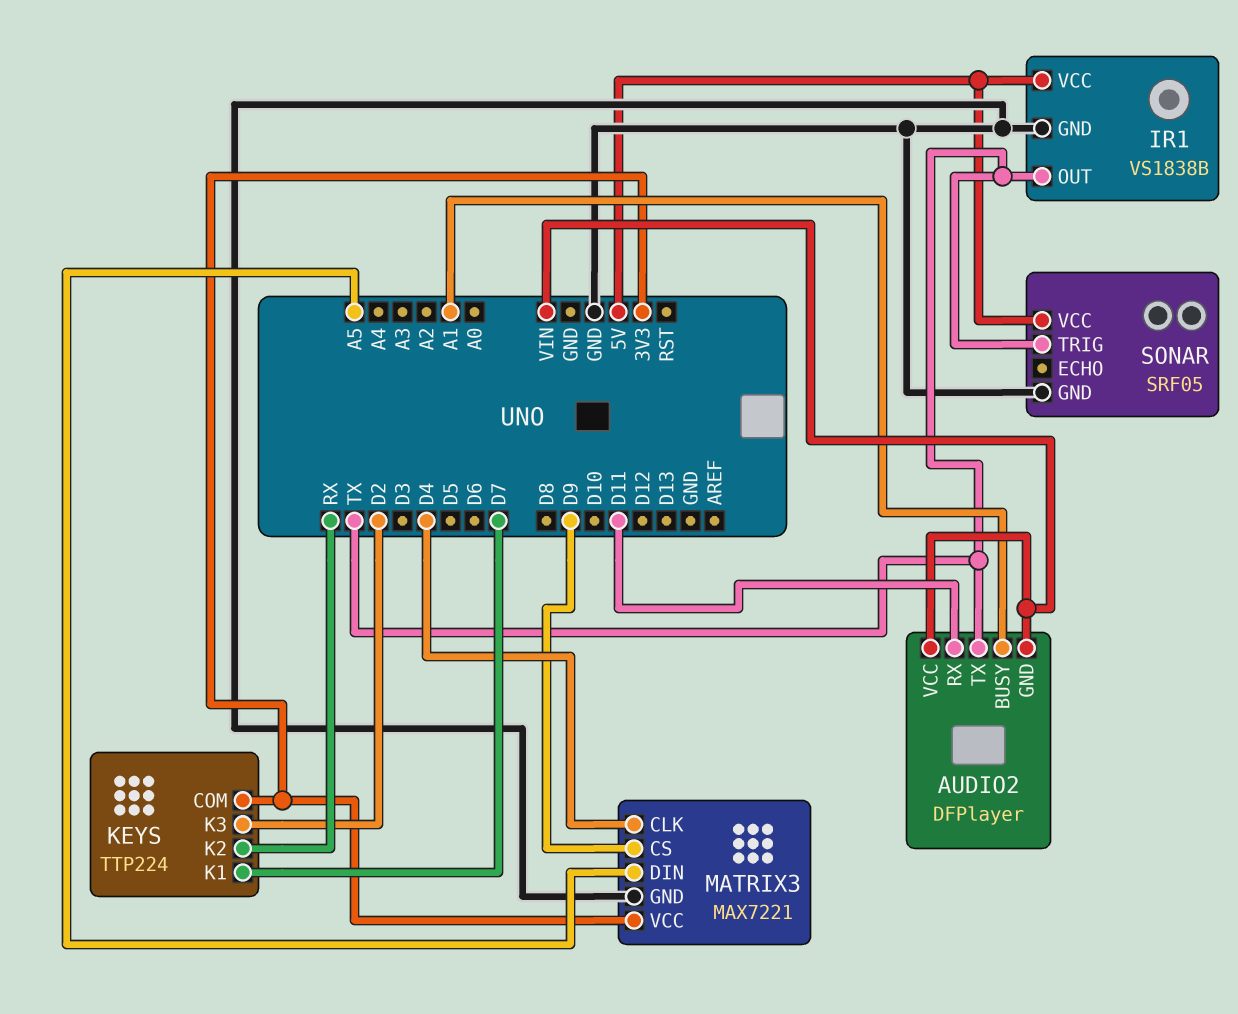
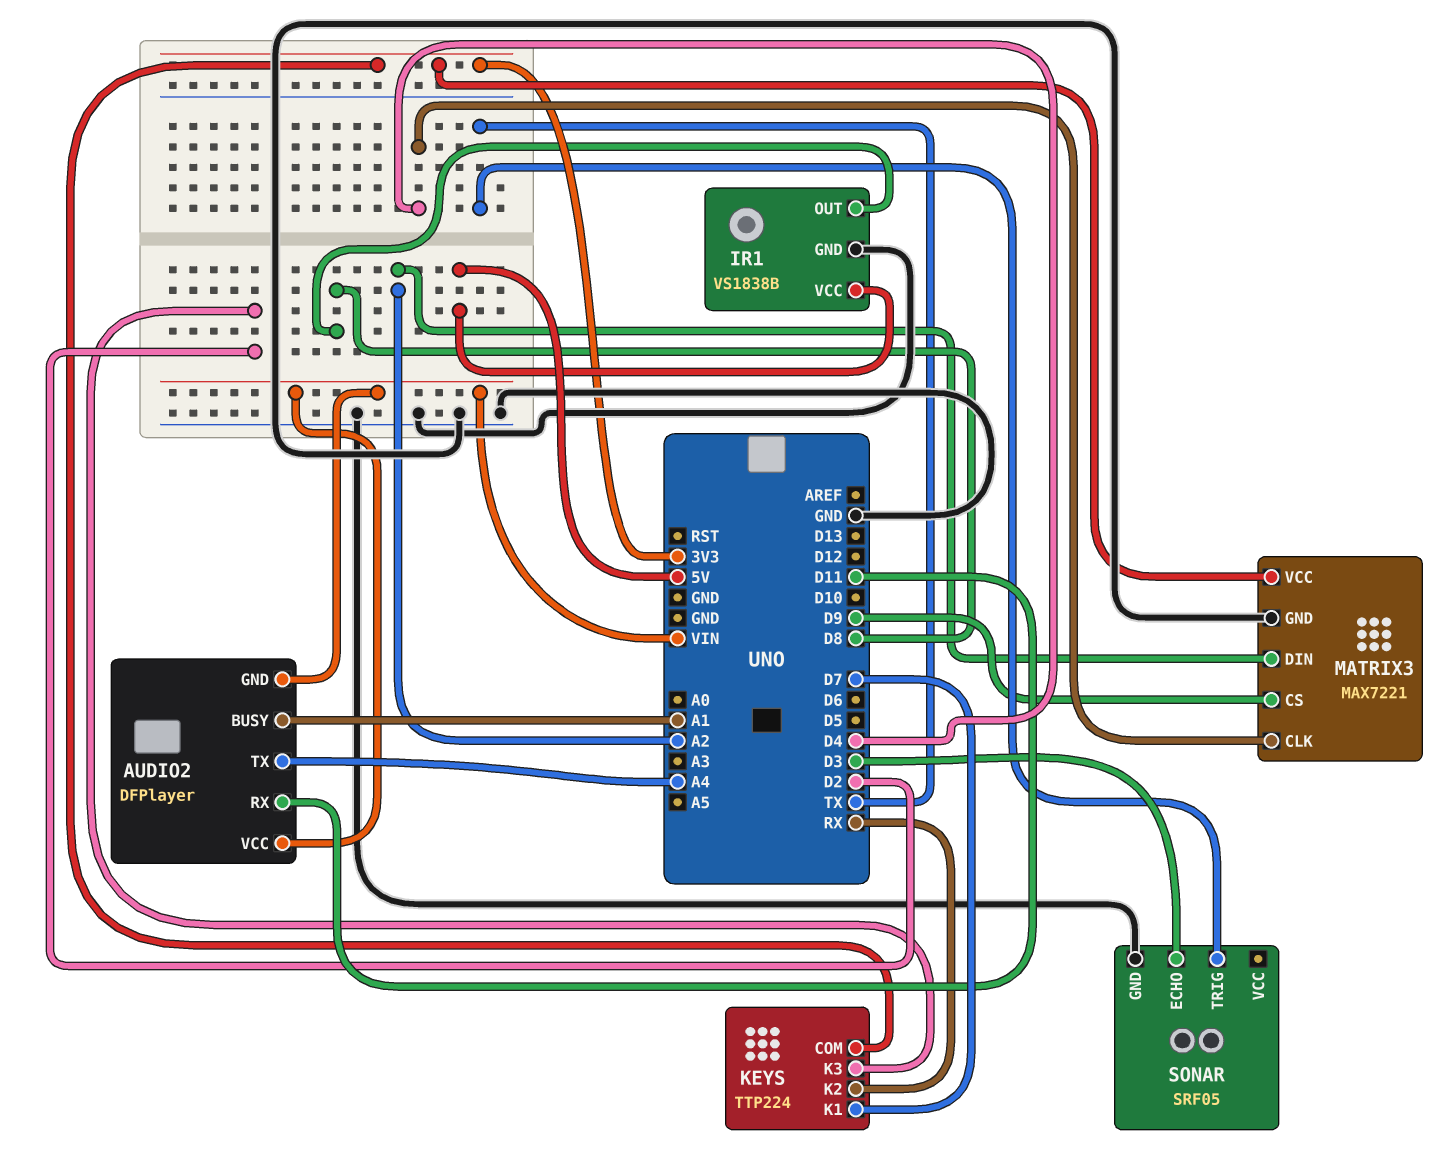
AUDIO2 pin TX: TX -> A4
IR1 pin OUT: TX -> D8
MATRIX3 pin DIN: A5 -> A2
SONAR pin ECHO: none -> D3
SONAR pin VCC: 5V -> none

